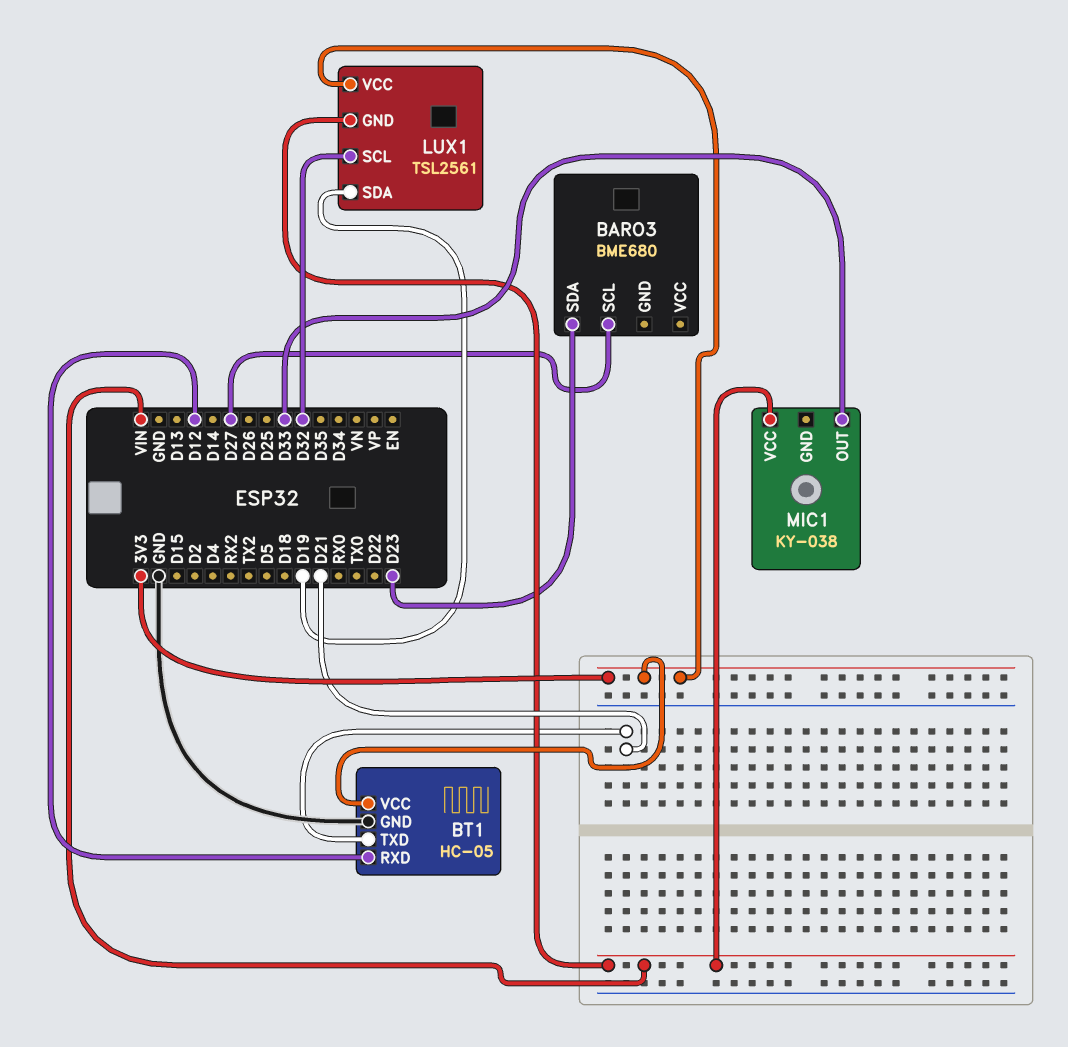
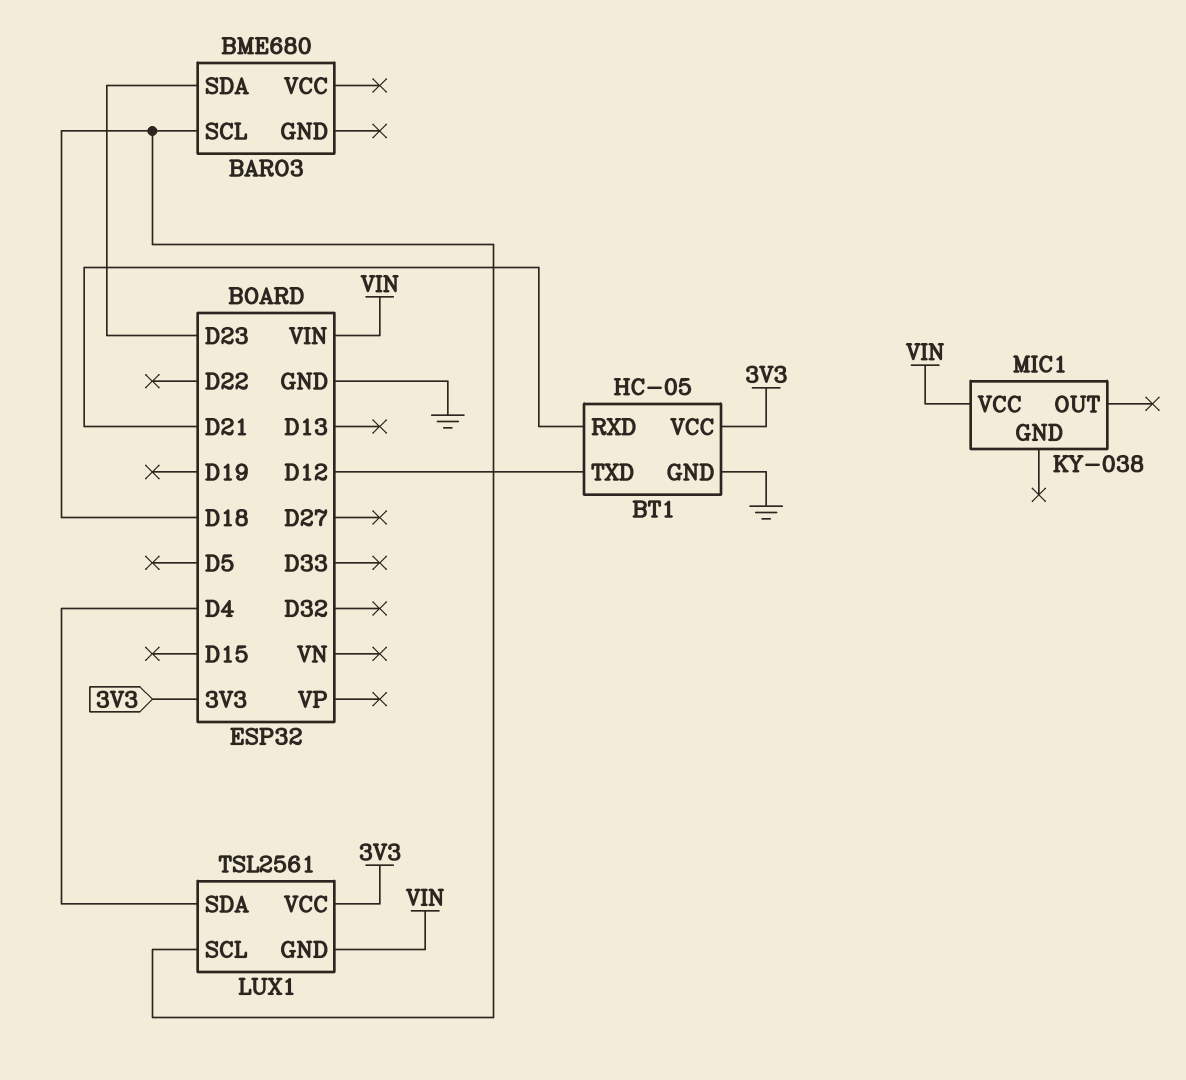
BARO3 pin SCL: D27 -> D18
BT1 pin RXD: D12 -> D21
BT1 pin TXD: D21 -> D12
LUX1 pin SCL: D32 -> D18
LUX1 pin SDA: D19 -> D4
MIC1 pin OUT: D33 -> none

